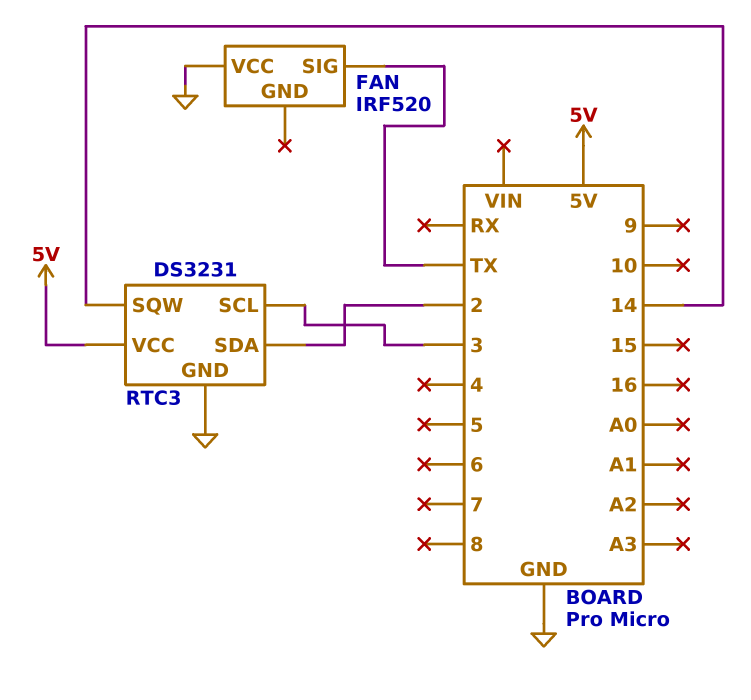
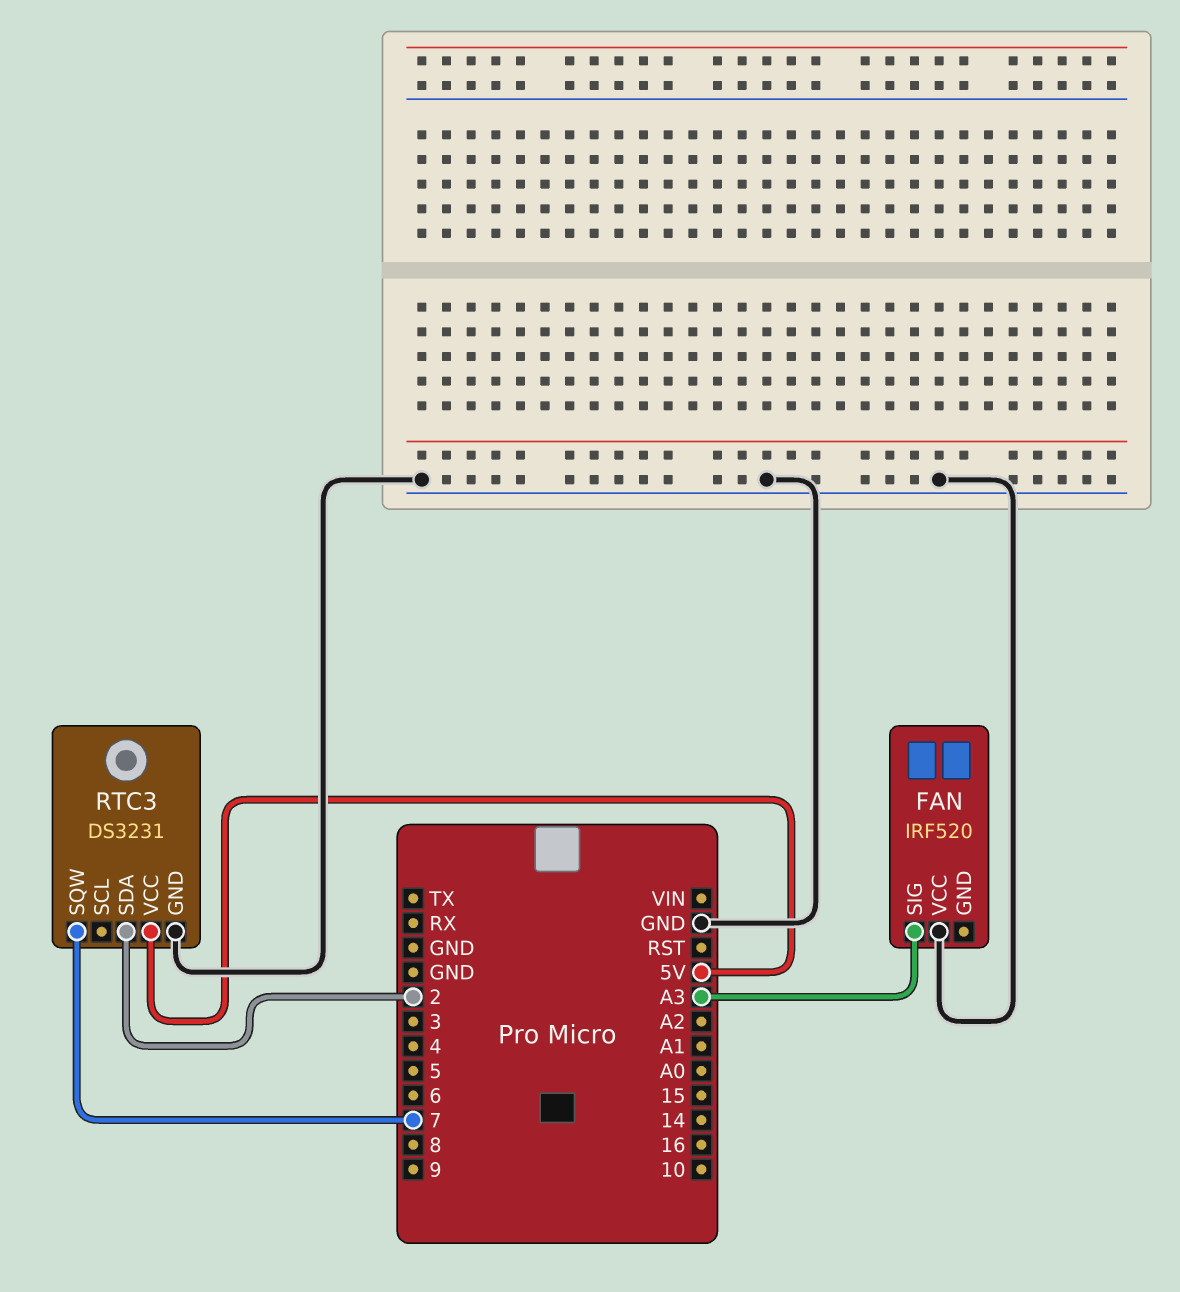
FAN pin SIG: TX -> A3
RTC3 pin SCL: 3 -> none
RTC3 pin SQW: 14 -> 7

